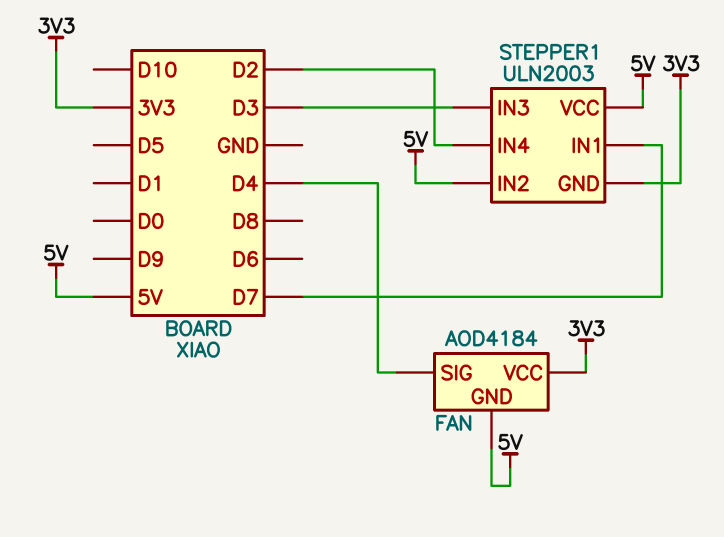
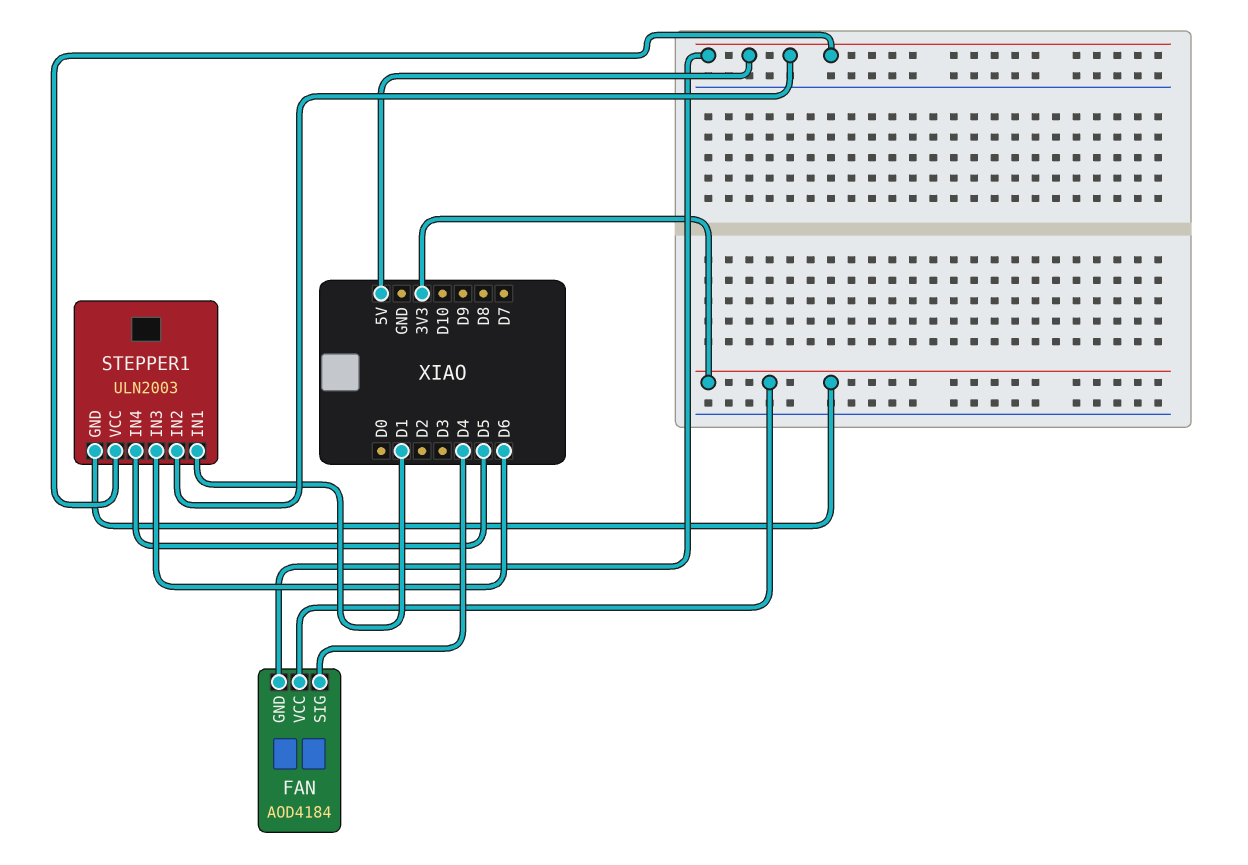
STEPPER1 pin IN1: D7 -> D1
STEPPER1 pin IN3: D3 -> D6
STEPPER1 pin IN4: D2 -> D5

